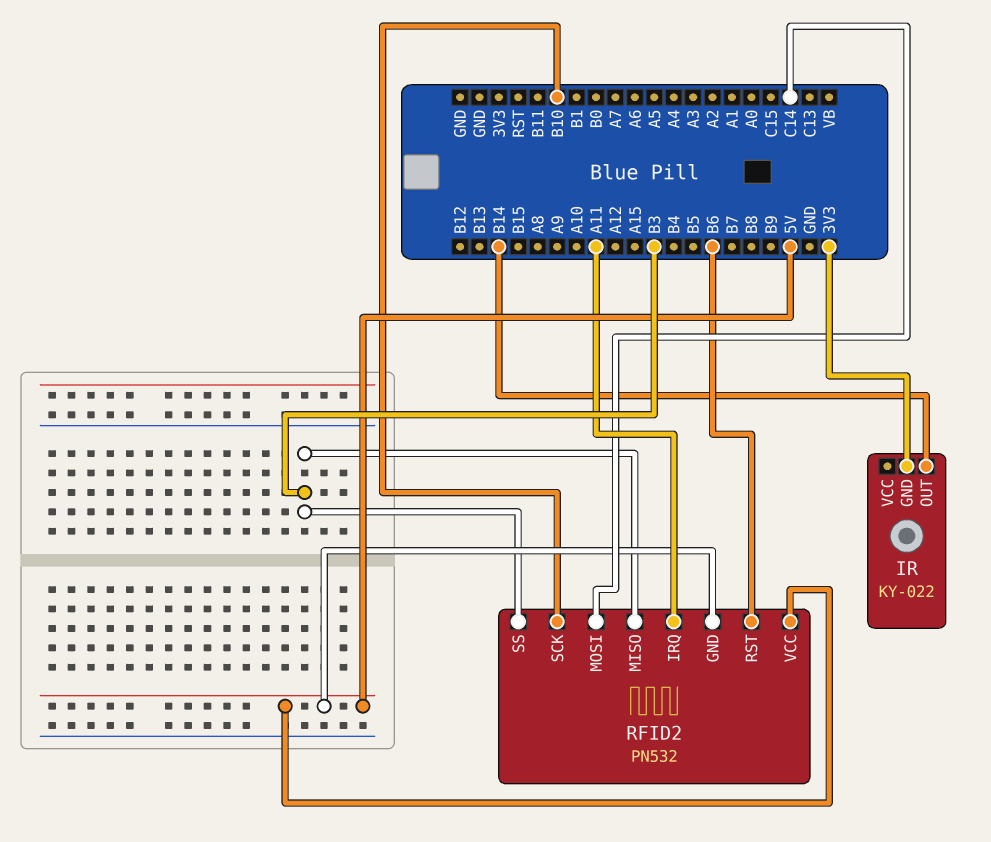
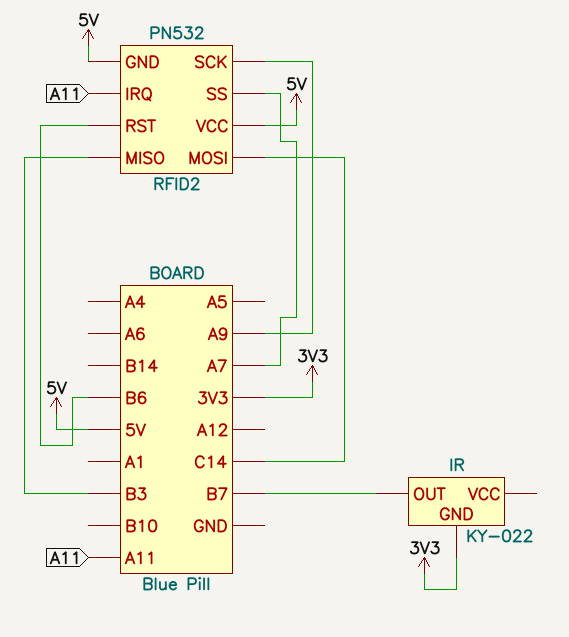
IR pin OUT: B14 -> B7
RFID2 pin SCK: B10 -> A9
RFID2 pin SS: B3 -> A7

